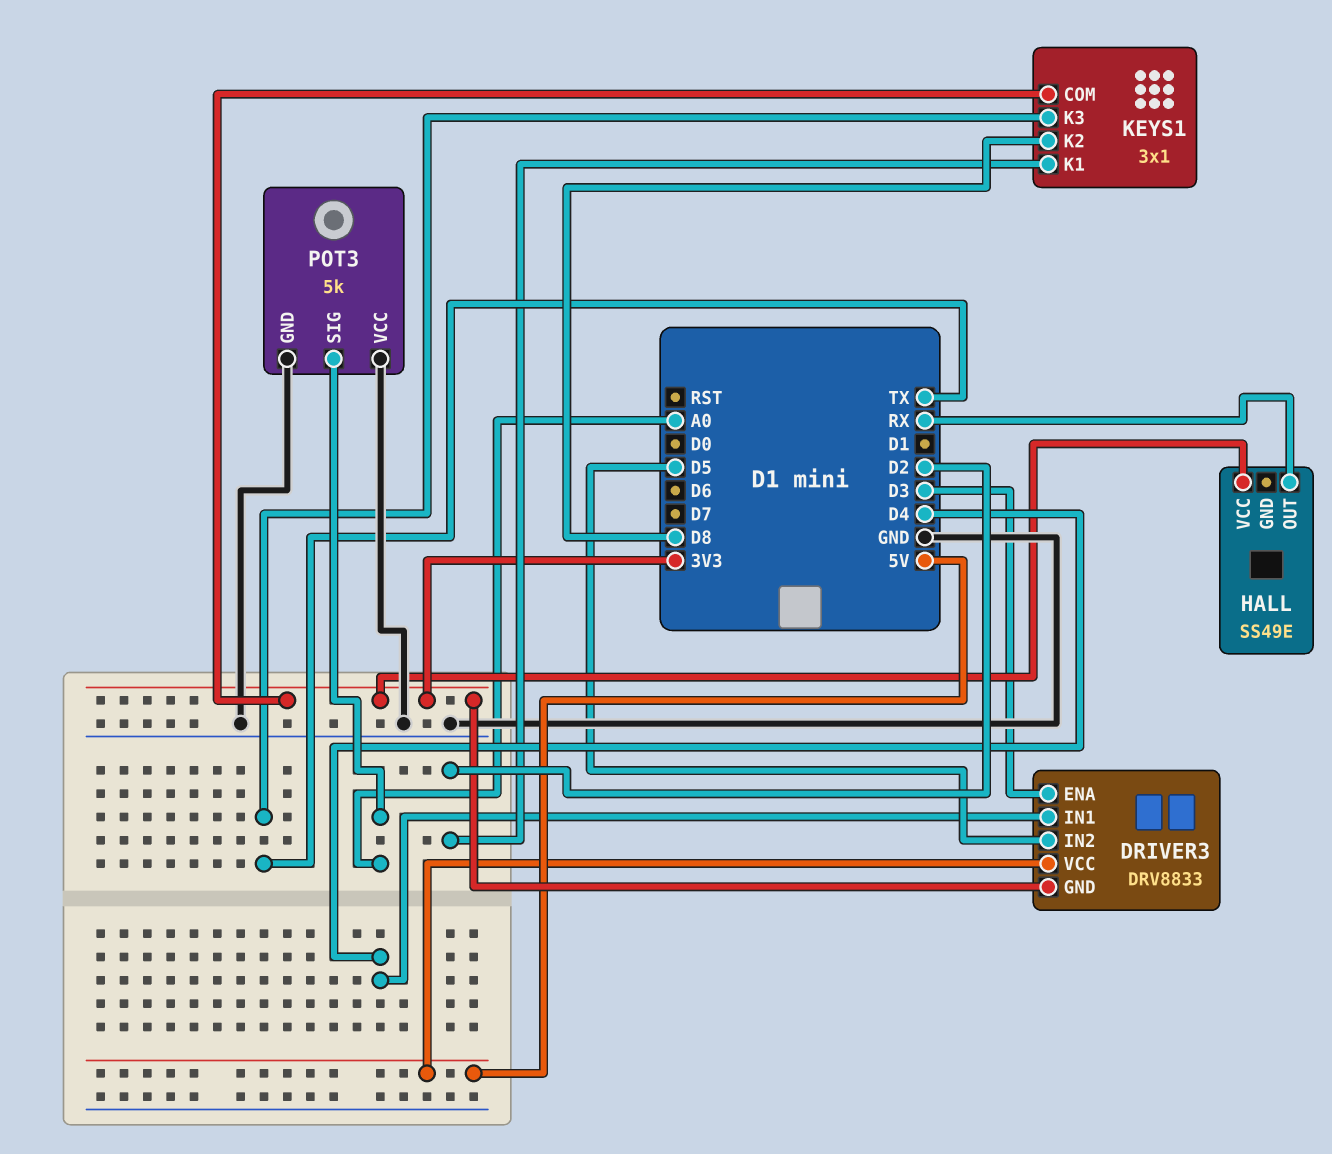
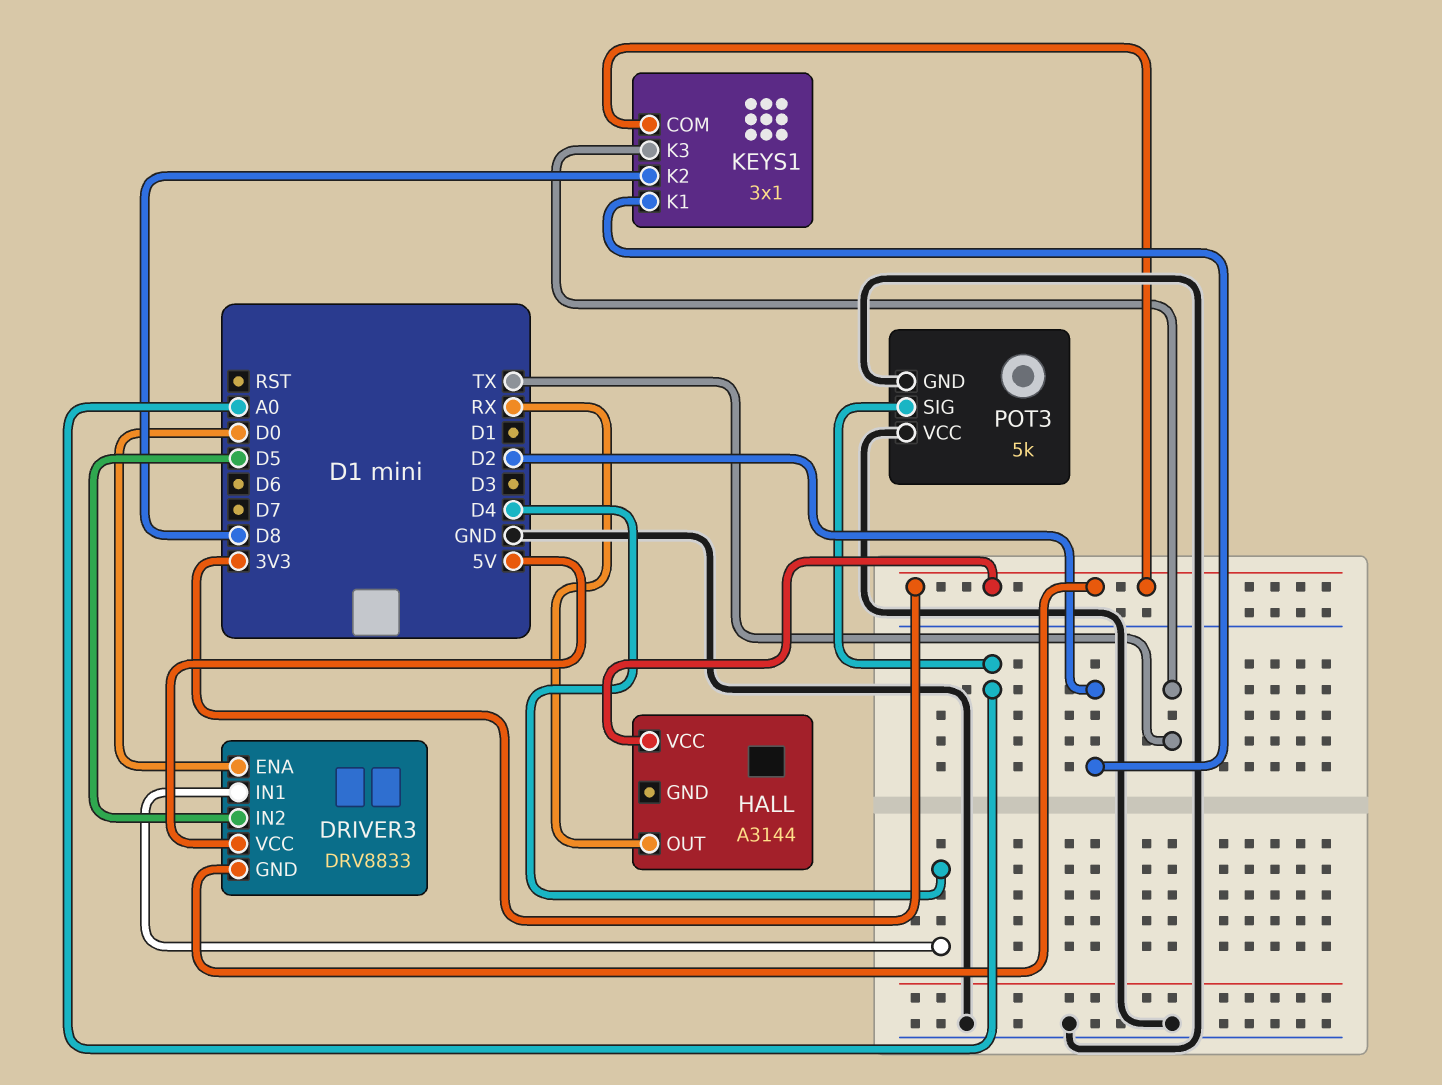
DRIVER3 pin ENA: D3 -> D0
HALL: SS49E -> A3144

